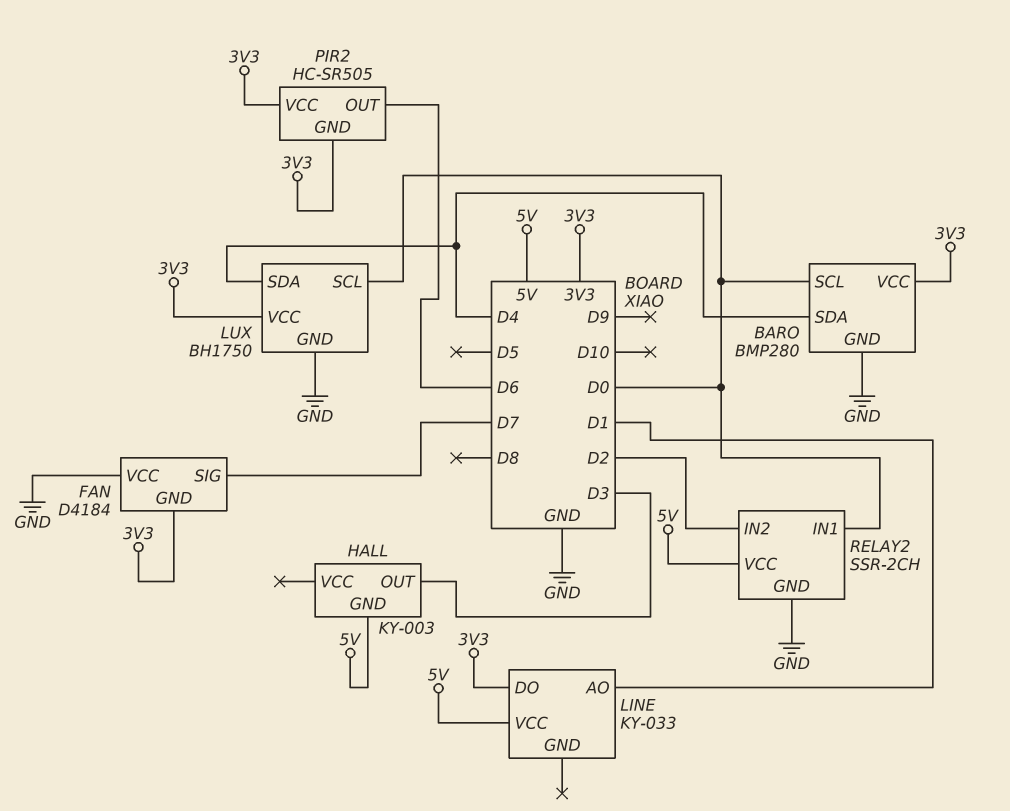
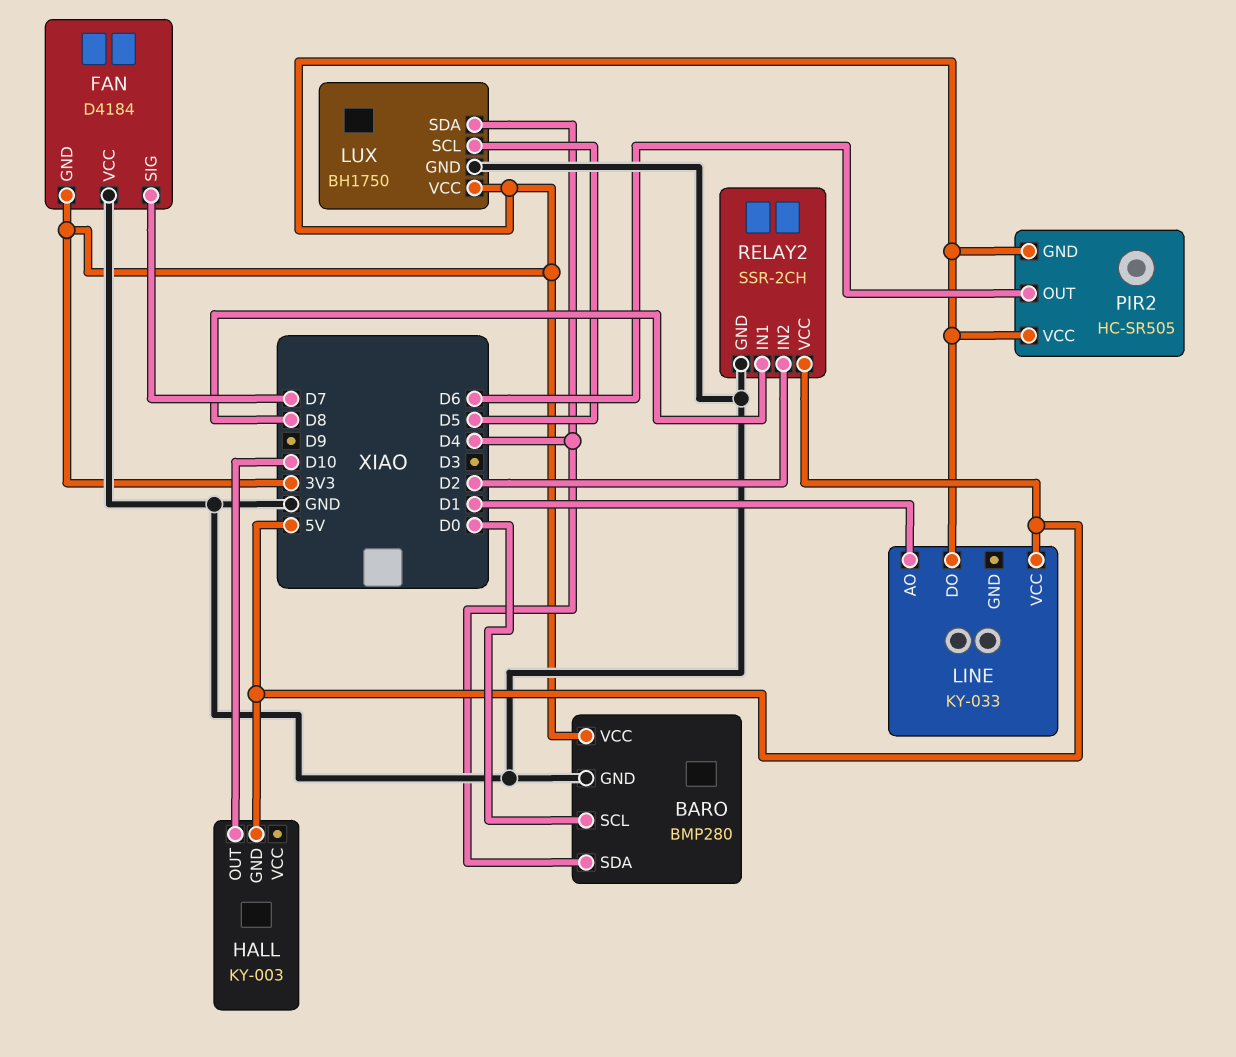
HALL pin OUT: D3 -> D10
LUX pin SCL: D0 -> D5
RELAY2 pin IN1: D0 -> D8

